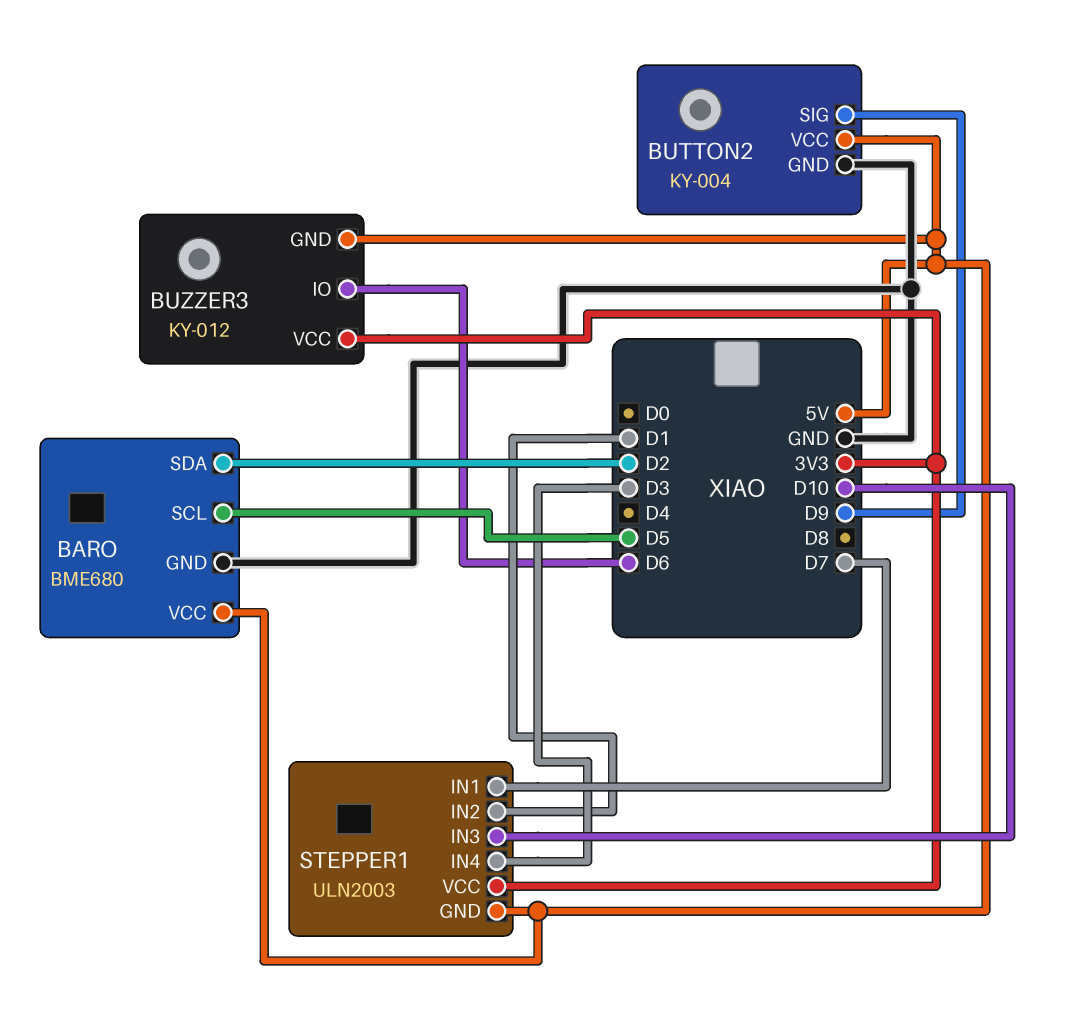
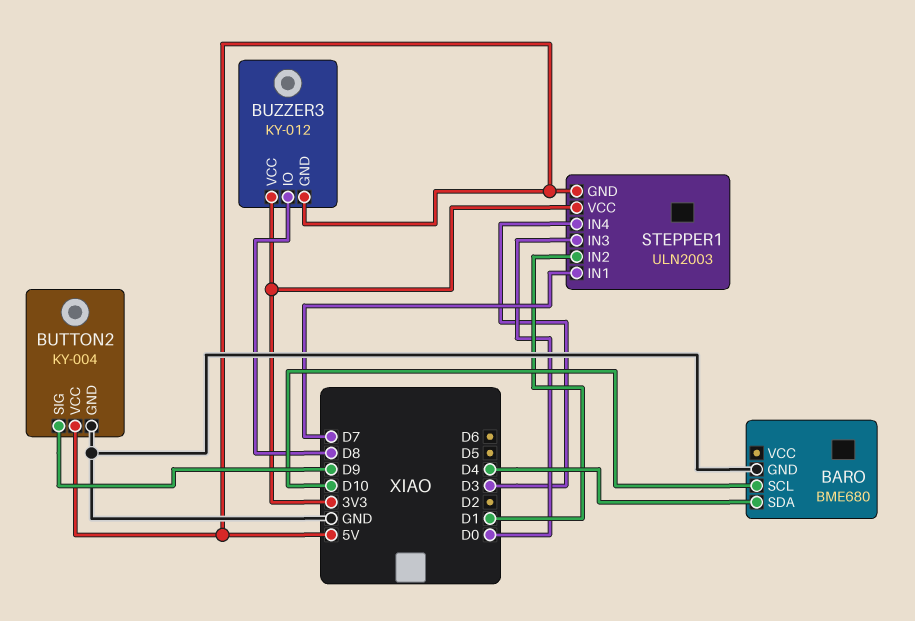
BARO pin SCL: D5 -> D10
BARO pin SDA: D2 -> D4
BARO pin VCC: 5V -> none
BUZZER3 pin IO: D6 -> D8
STEPPER1 pin IN3: D10 -> D0

